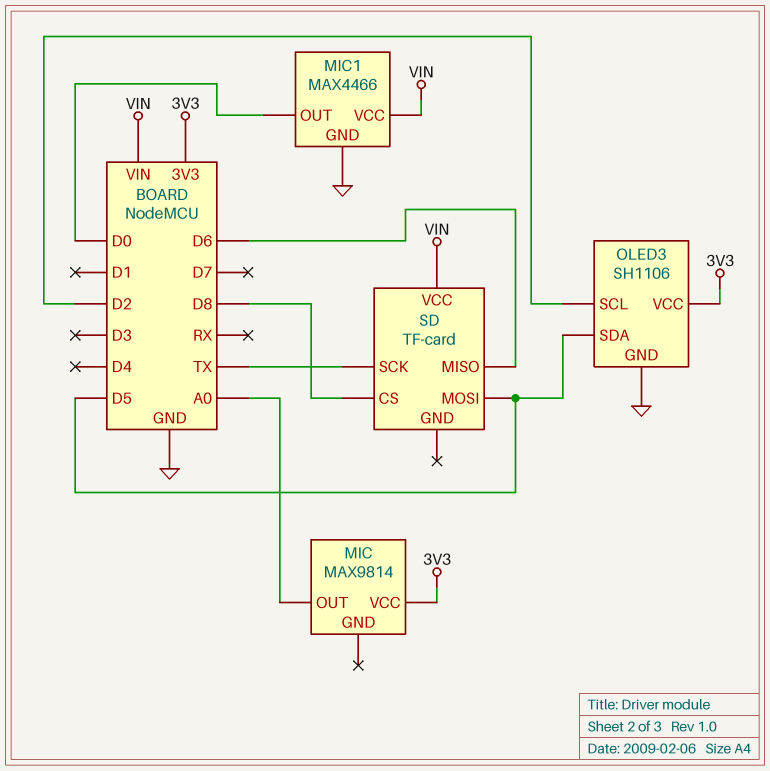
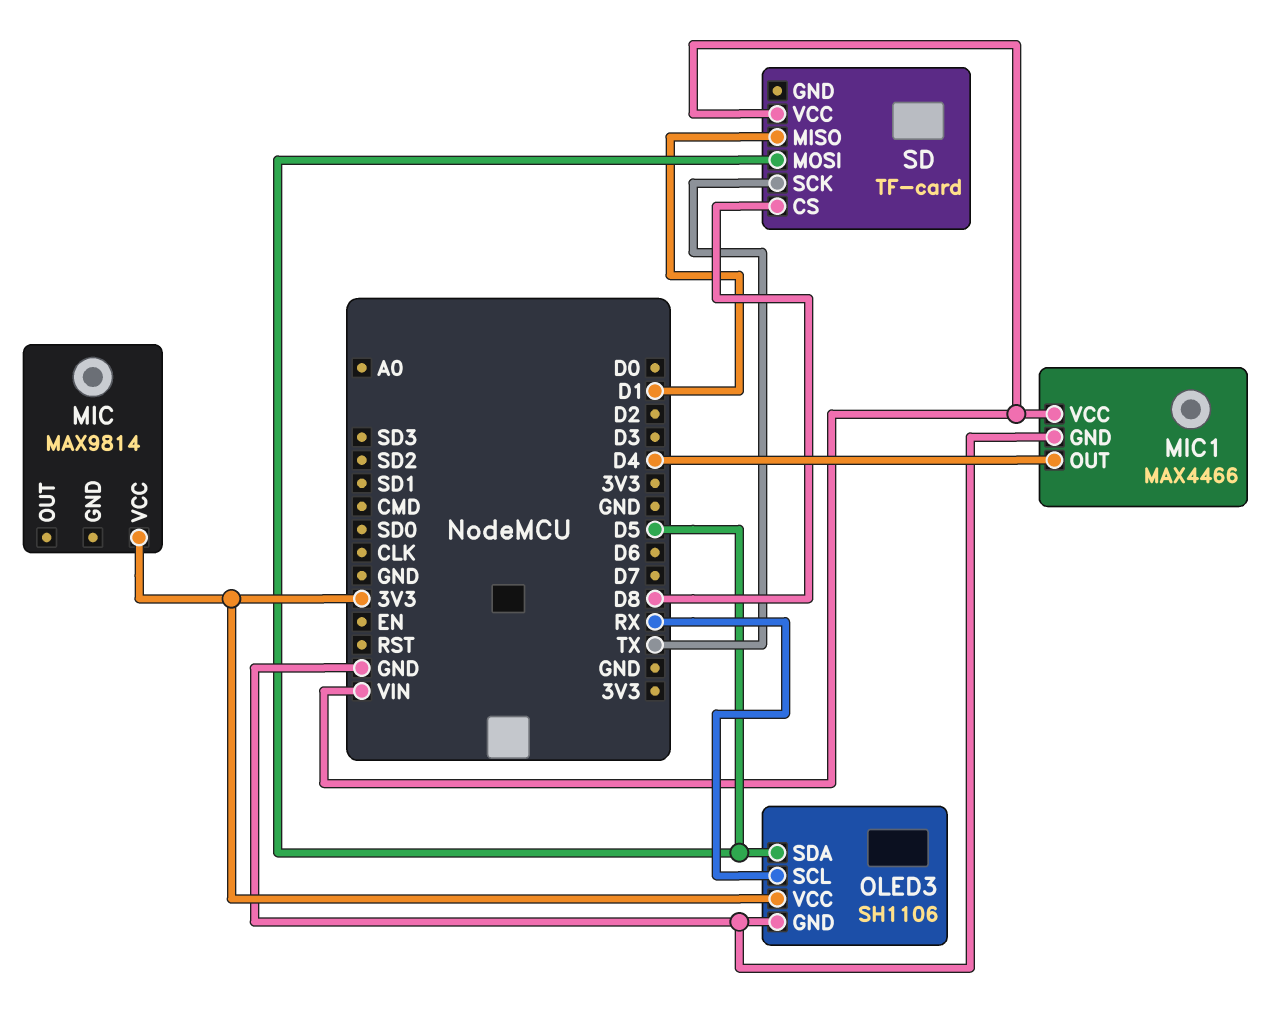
MIC pin OUT: A0 -> none
MIC1 pin OUT: D0 -> D4
OLED3 pin SCL: D2 -> RX
SD pin MISO: D6 -> D1

